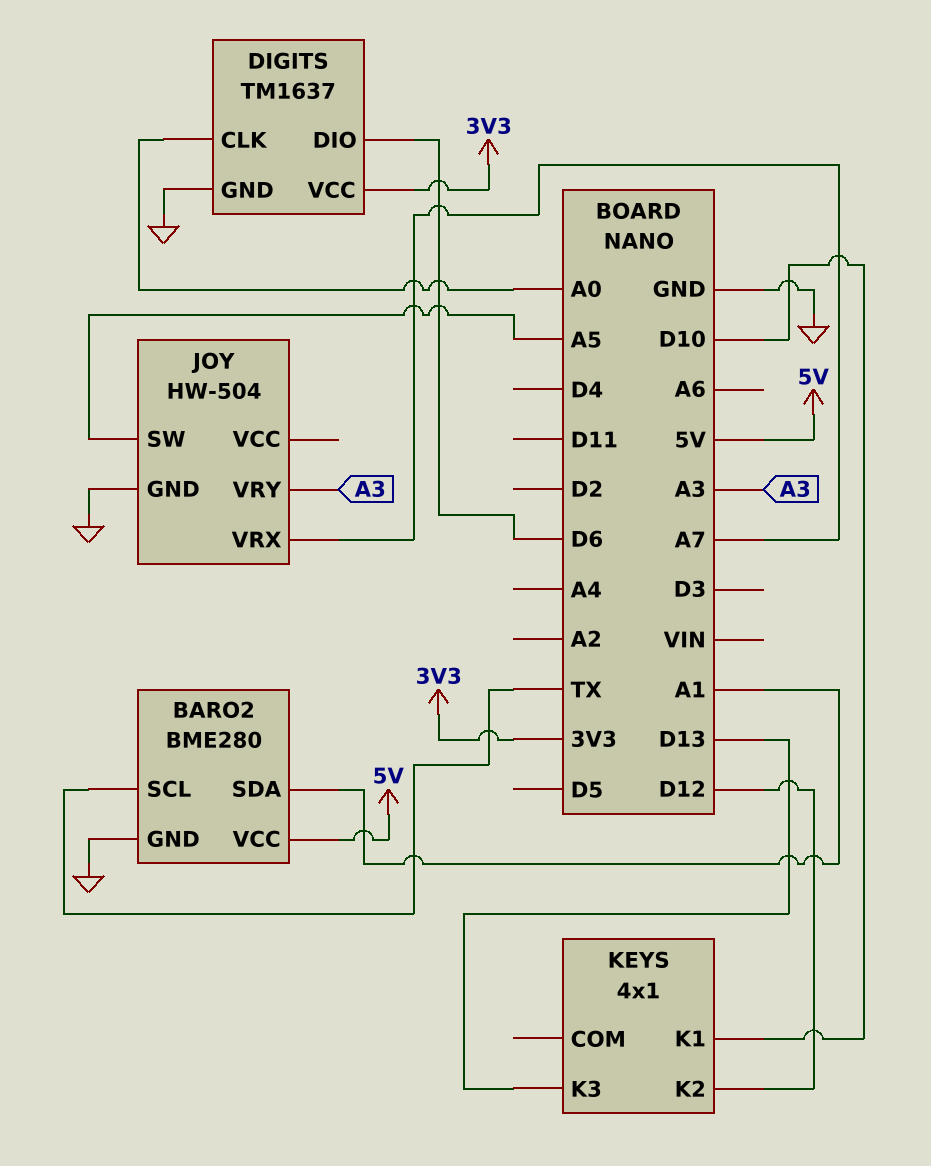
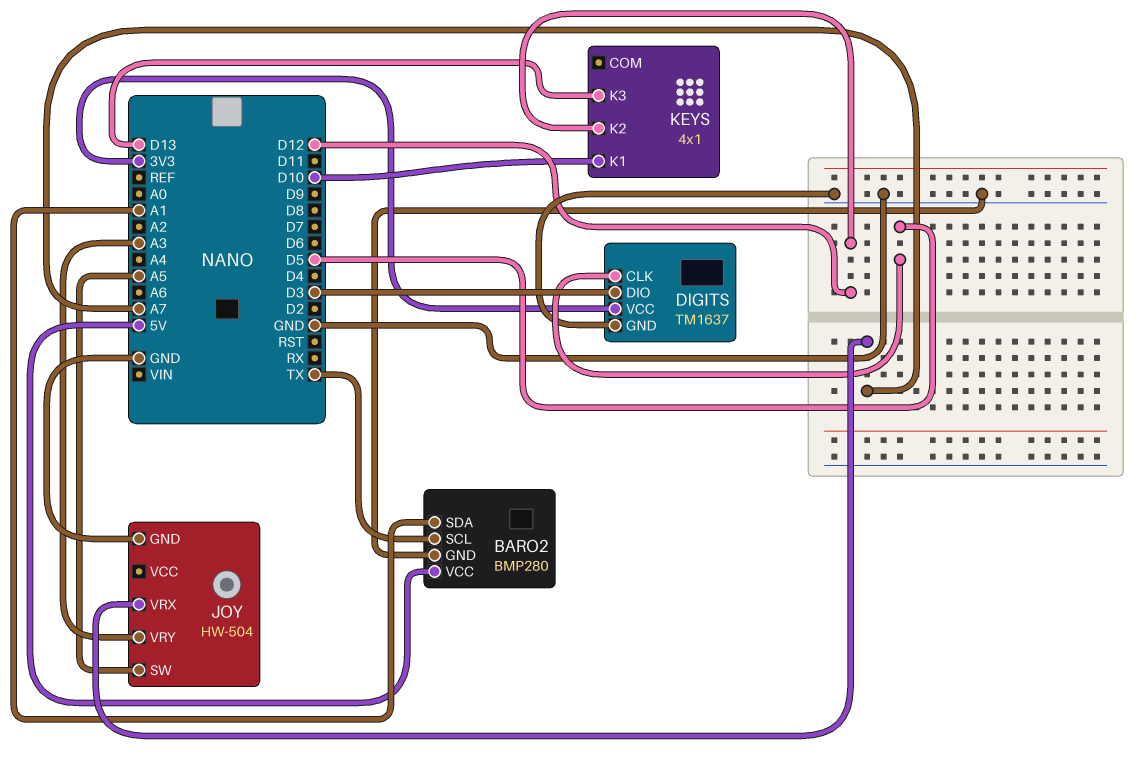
BARO2: BME280 -> BMP280
DIGITS pin CLK: A0 -> D5
DIGITS pin DIO: D6 -> D3

